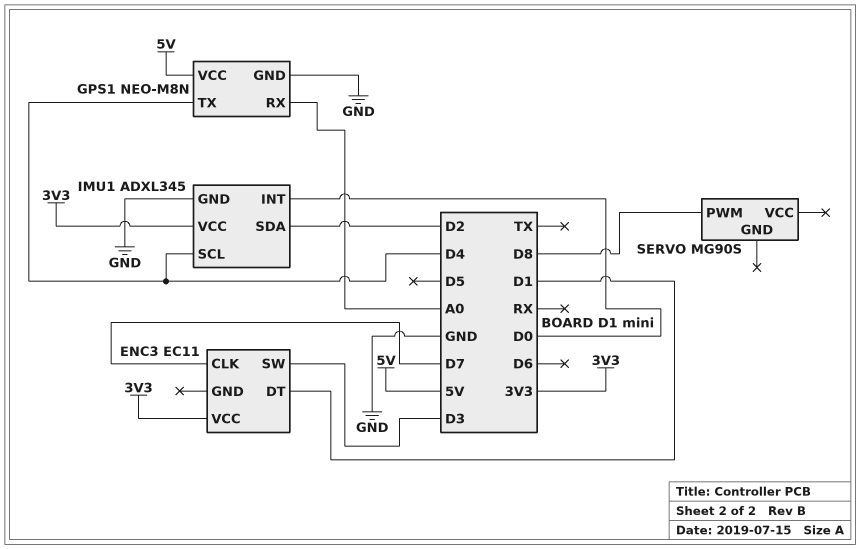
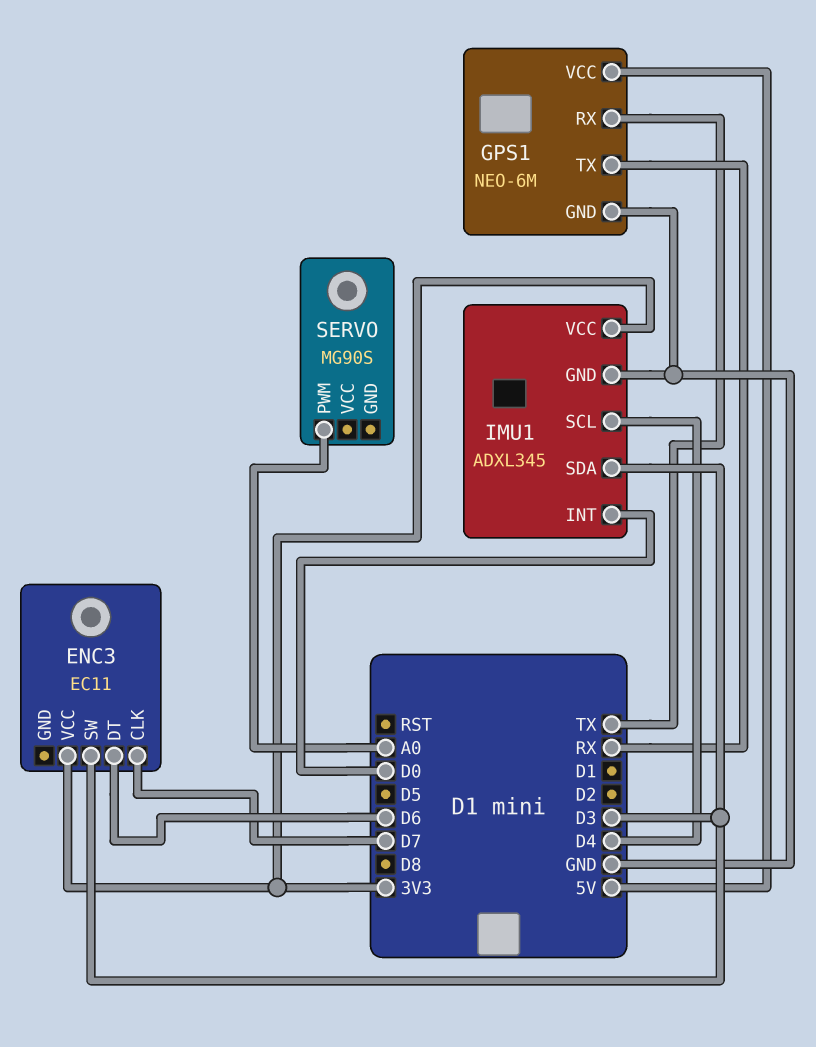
ENC3 pin DT: D1 -> D6
GPS1: NEO-M8N -> NEO-6M
GPS1 pin RX: A0 -> TX
GPS1 pin TX: D4 -> RX
IMU1 pin SDA: D2 -> D3
SERVO pin PWM: D8 -> A0

